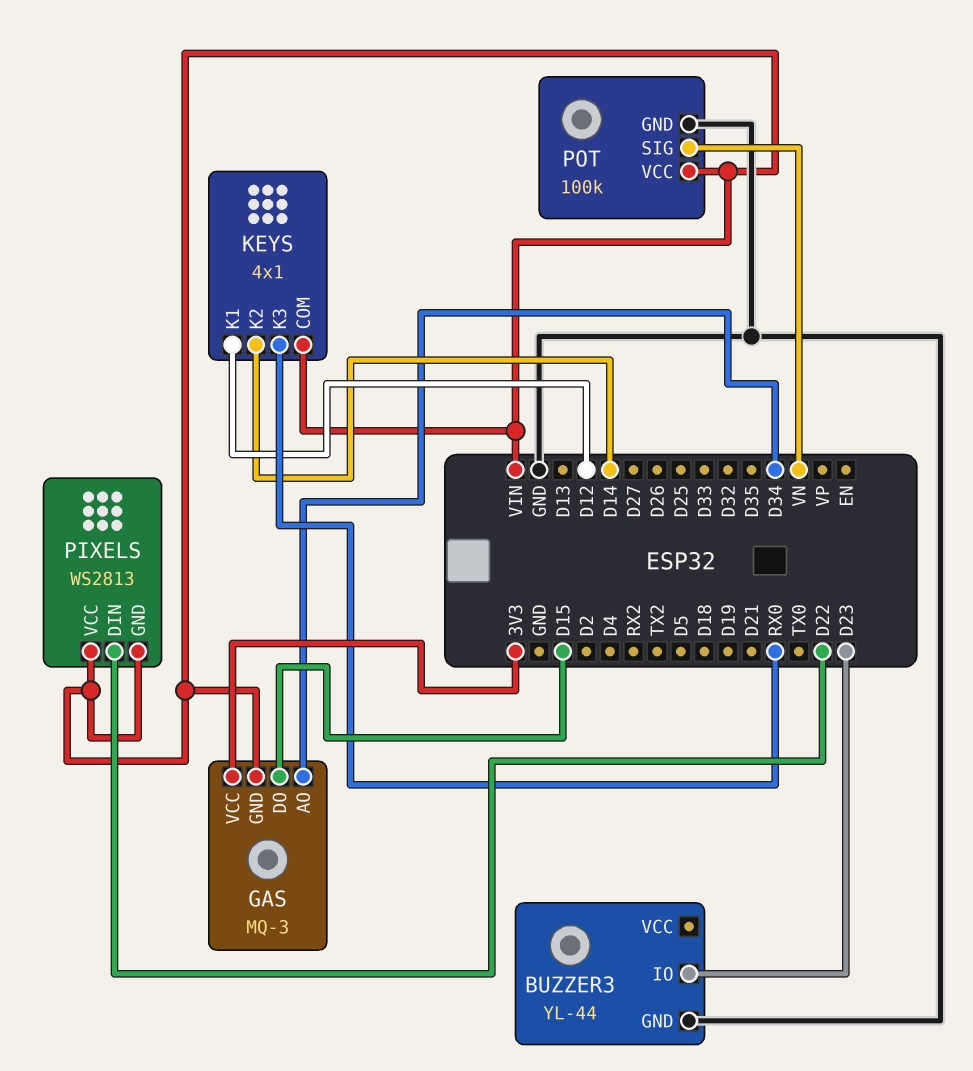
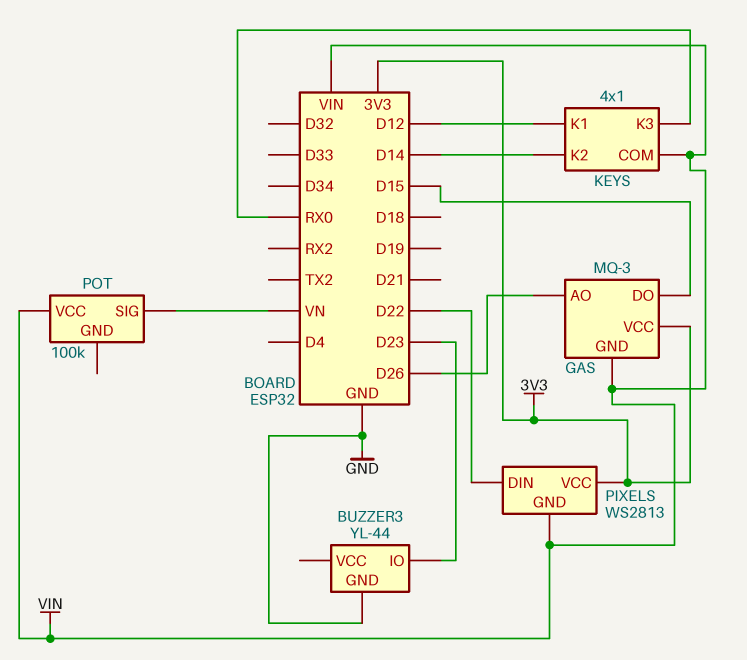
GAS pin AO: D34 -> D26
PIXELS pin VCC: VIN -> 3V3
POT pin GND: GND -> none

